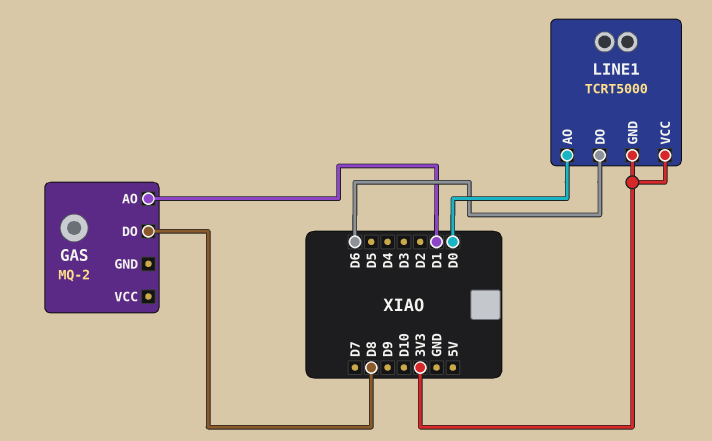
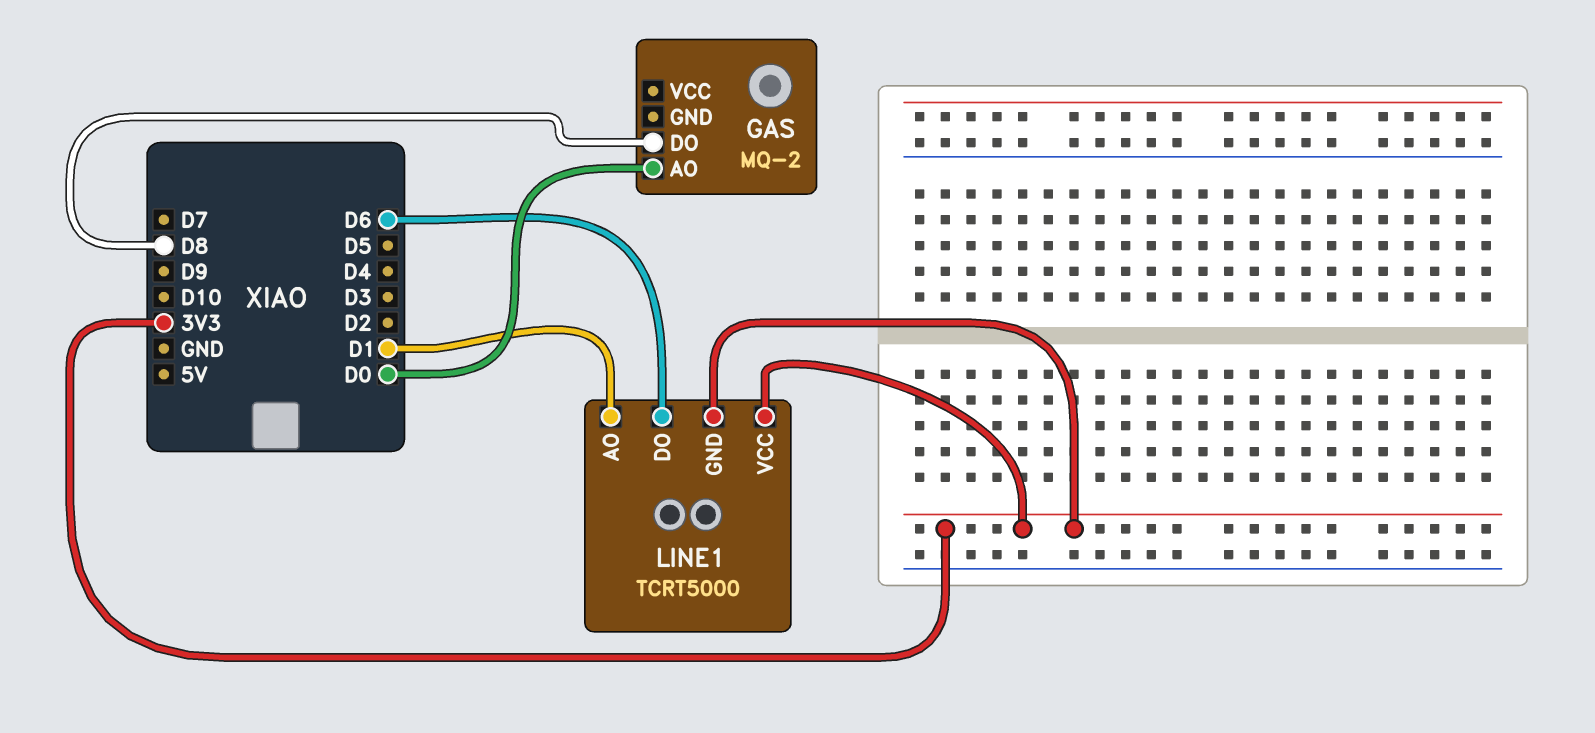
GAS pin AO: D1 -> D0
LINE1 pin AO: D0 -> D1

